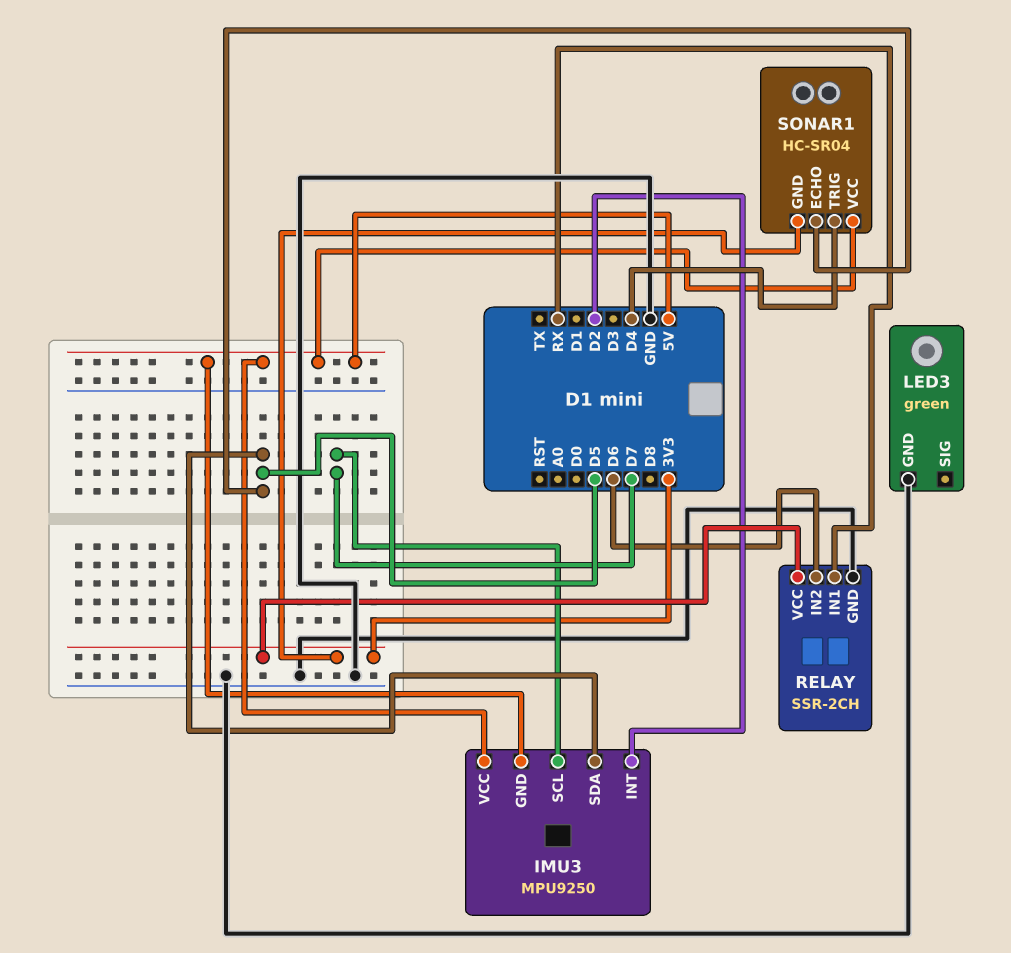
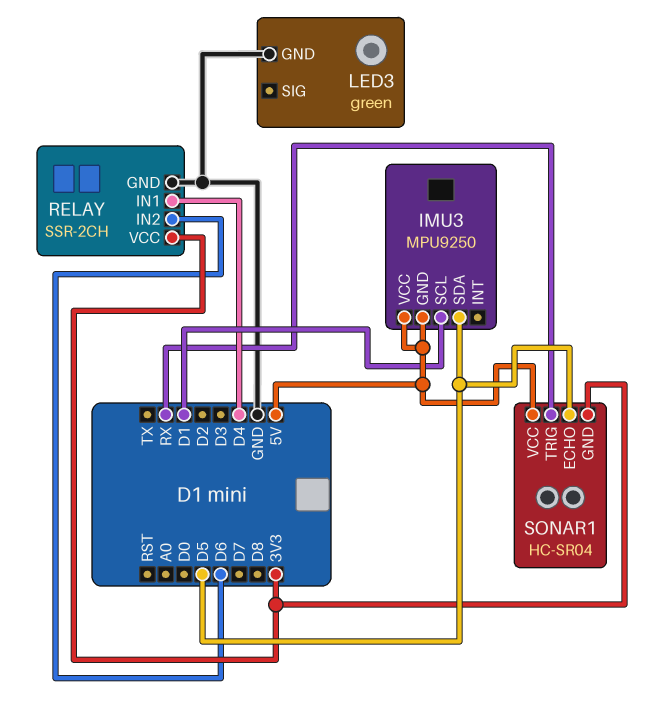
IMU3 pin INT: D2 -> none
IMU3 pin SCL: D7 -> D1
RELAY pin IN1: RX -> D4
SONAR1 pin TRIG: D4 -> RX

